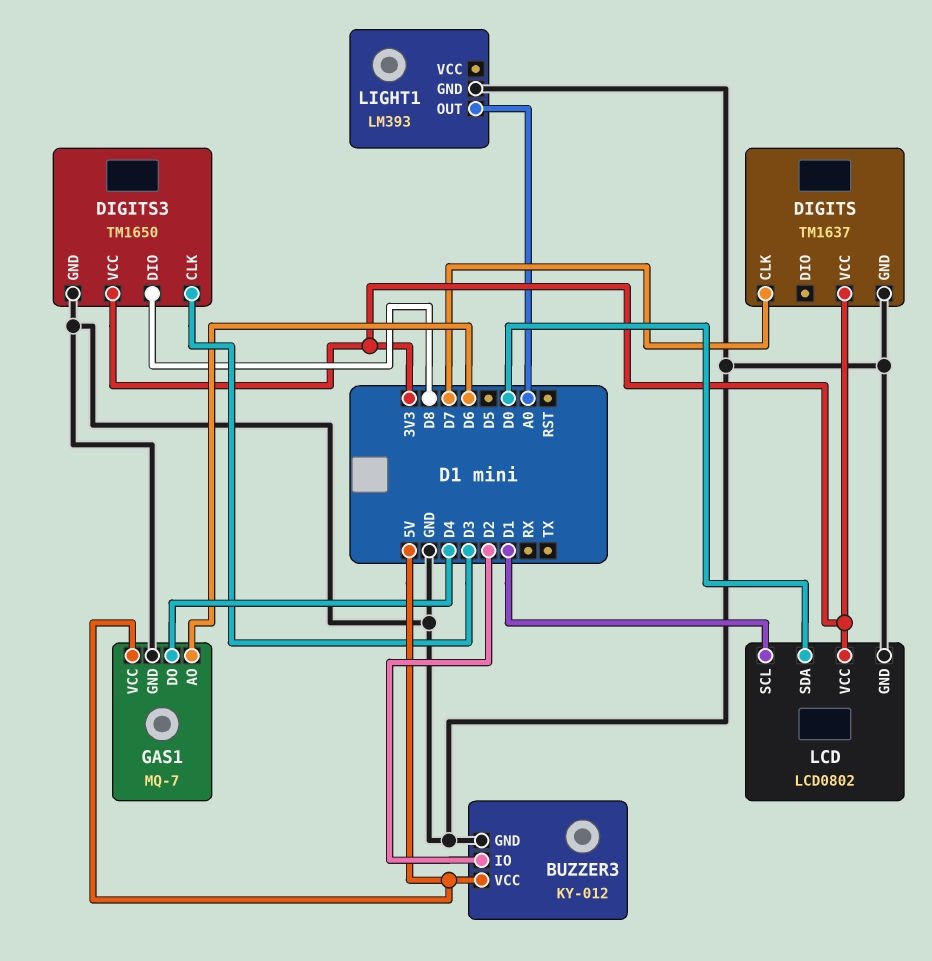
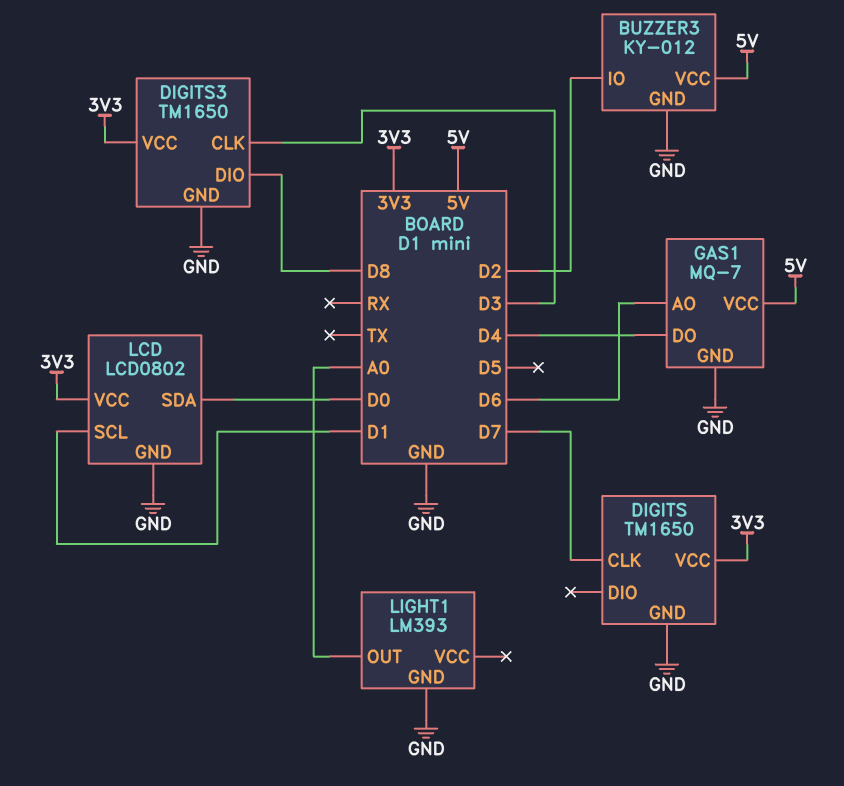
DIGITS: TM1637 -> TM1650

